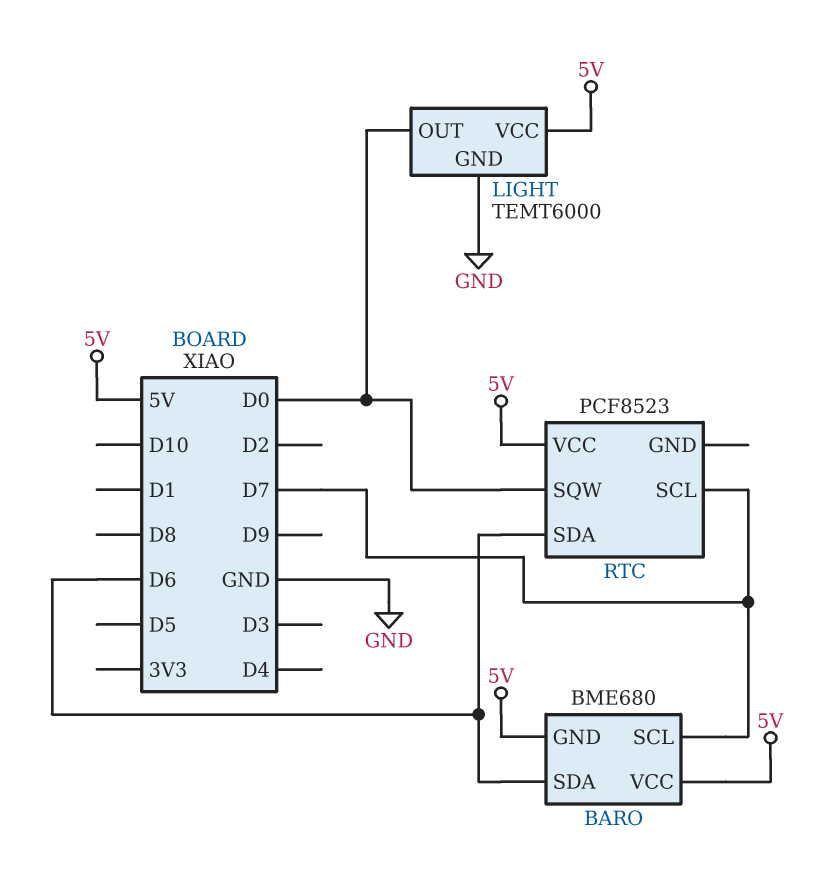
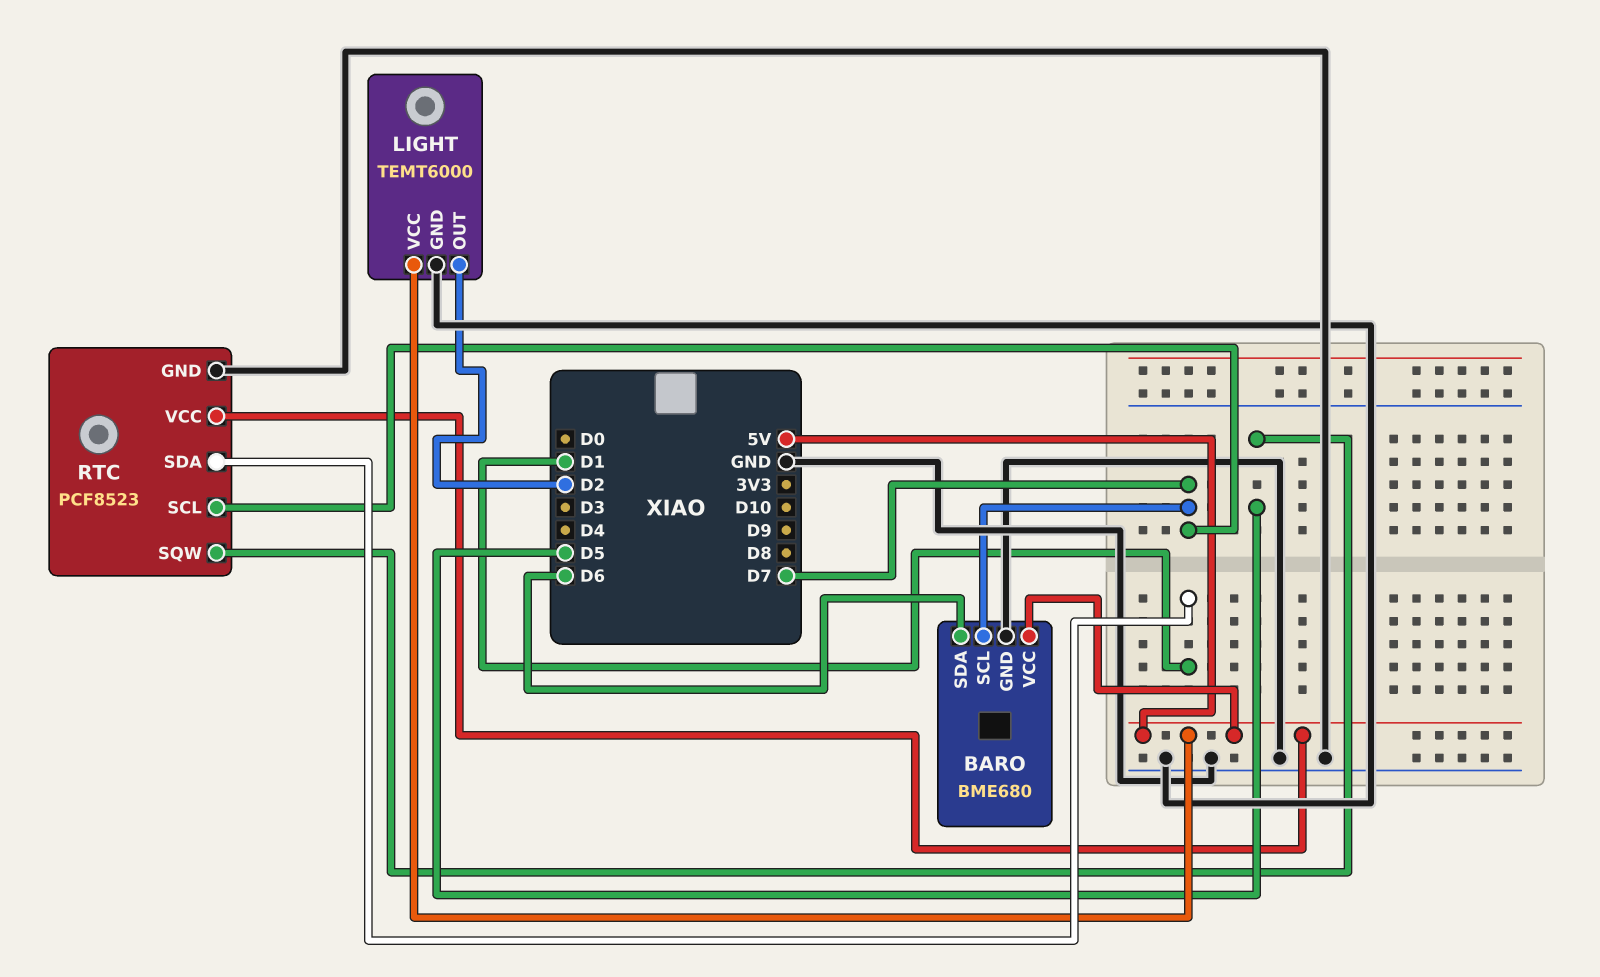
BARO pin GND: 5V -> GND
LIGHT pin OUT: D0 -> D2
RTC pin GND: none -> GND
RTC pin SDA: D6 -> D1
RTC pin SQW: D0 -> D5

